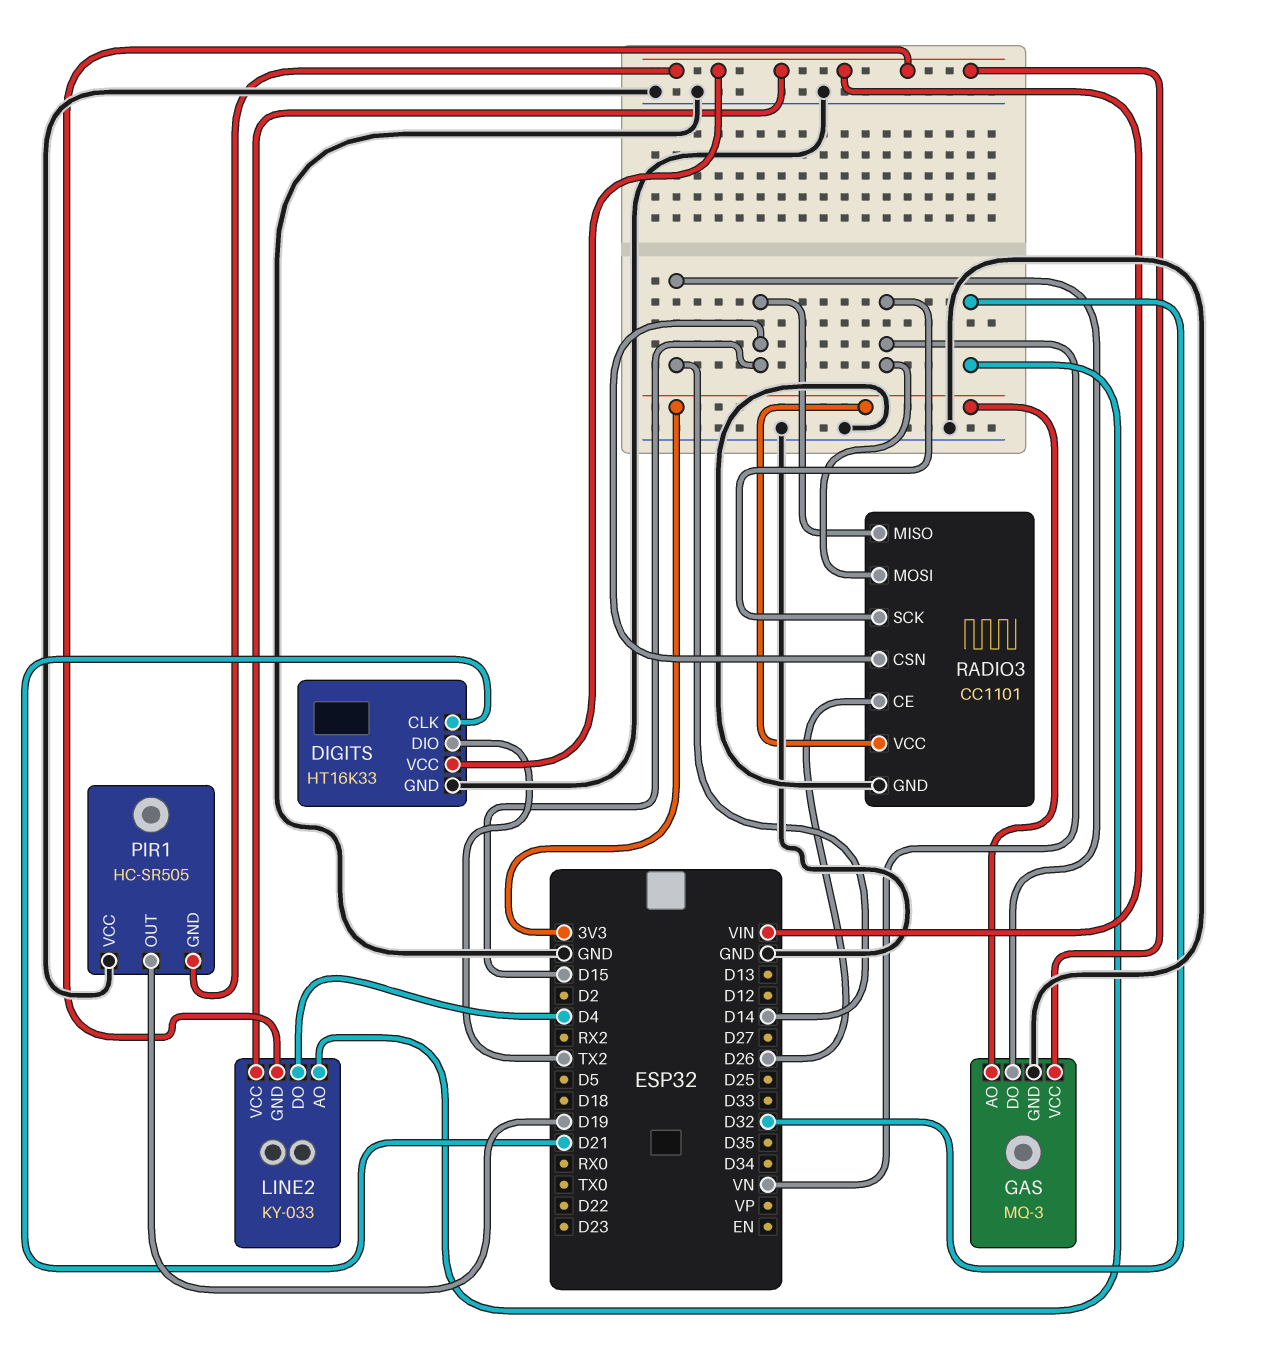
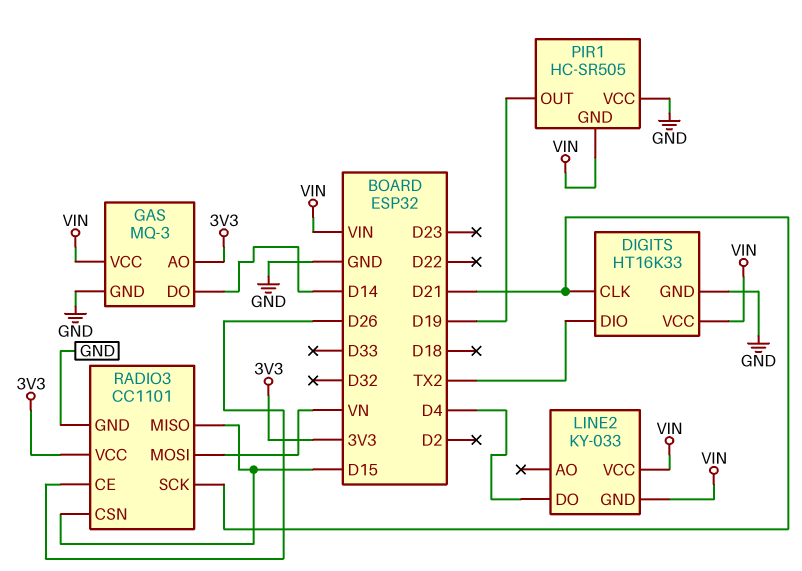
LINE2 pin AO: D32 -> none
RADIO3 pin SCK: VN -> D21

